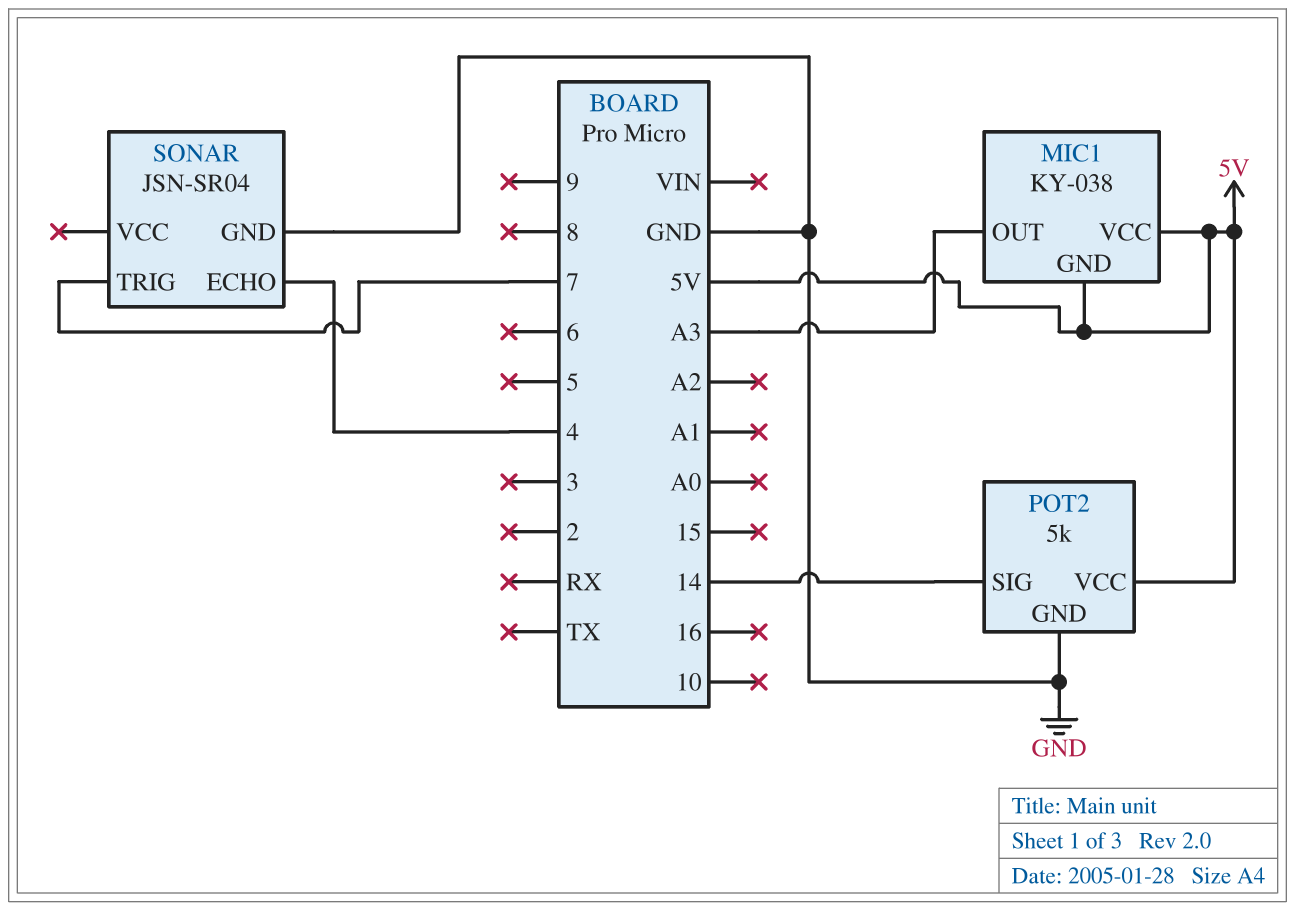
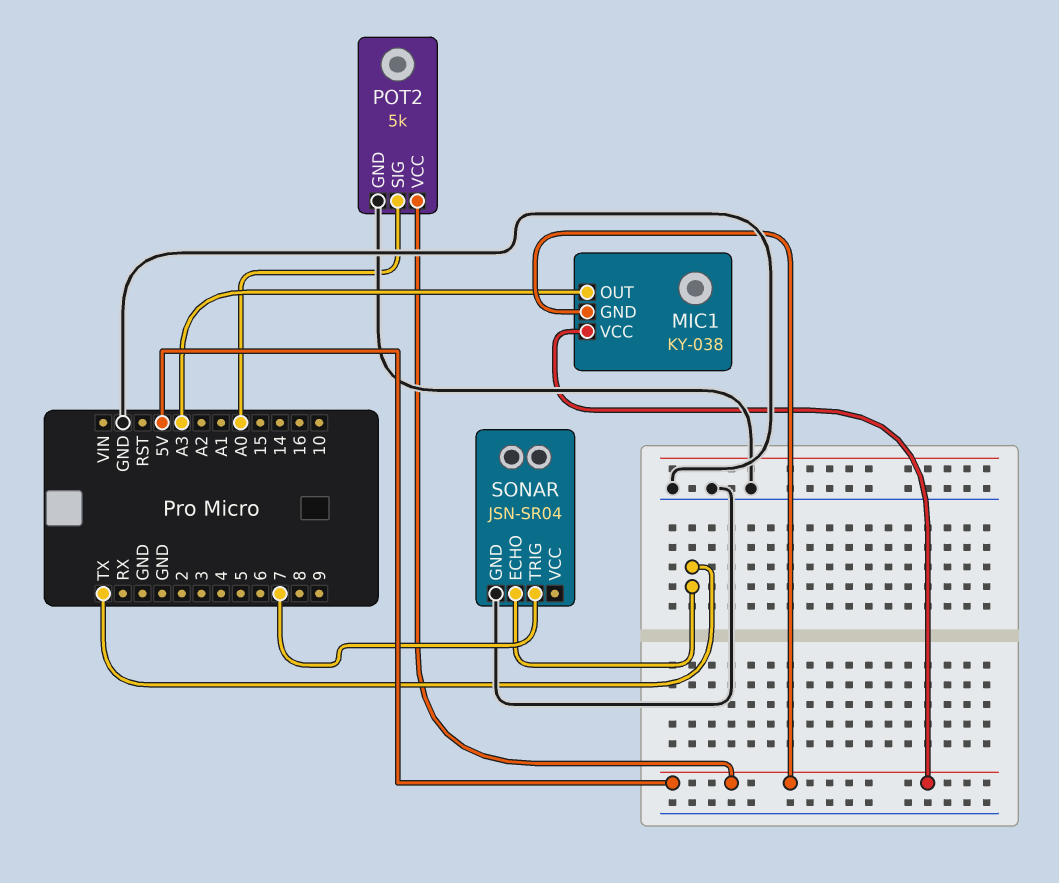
POT2 pin SIG: 14 -> A0
SONAR pin ECHO: 4 -> TX

